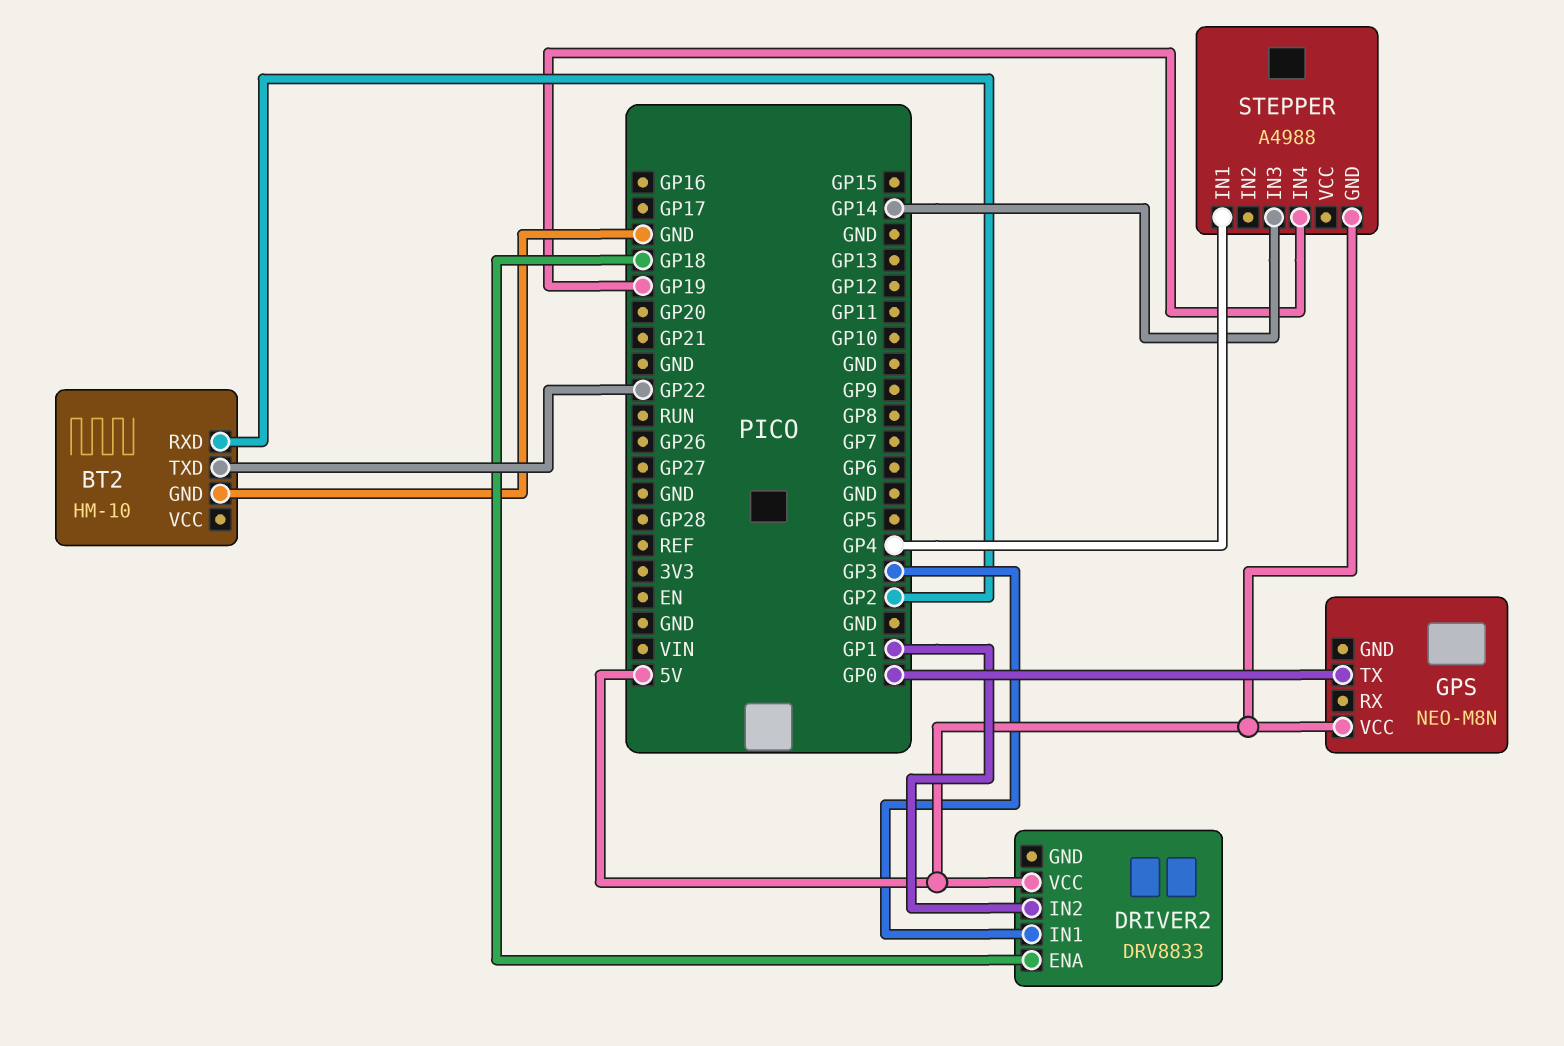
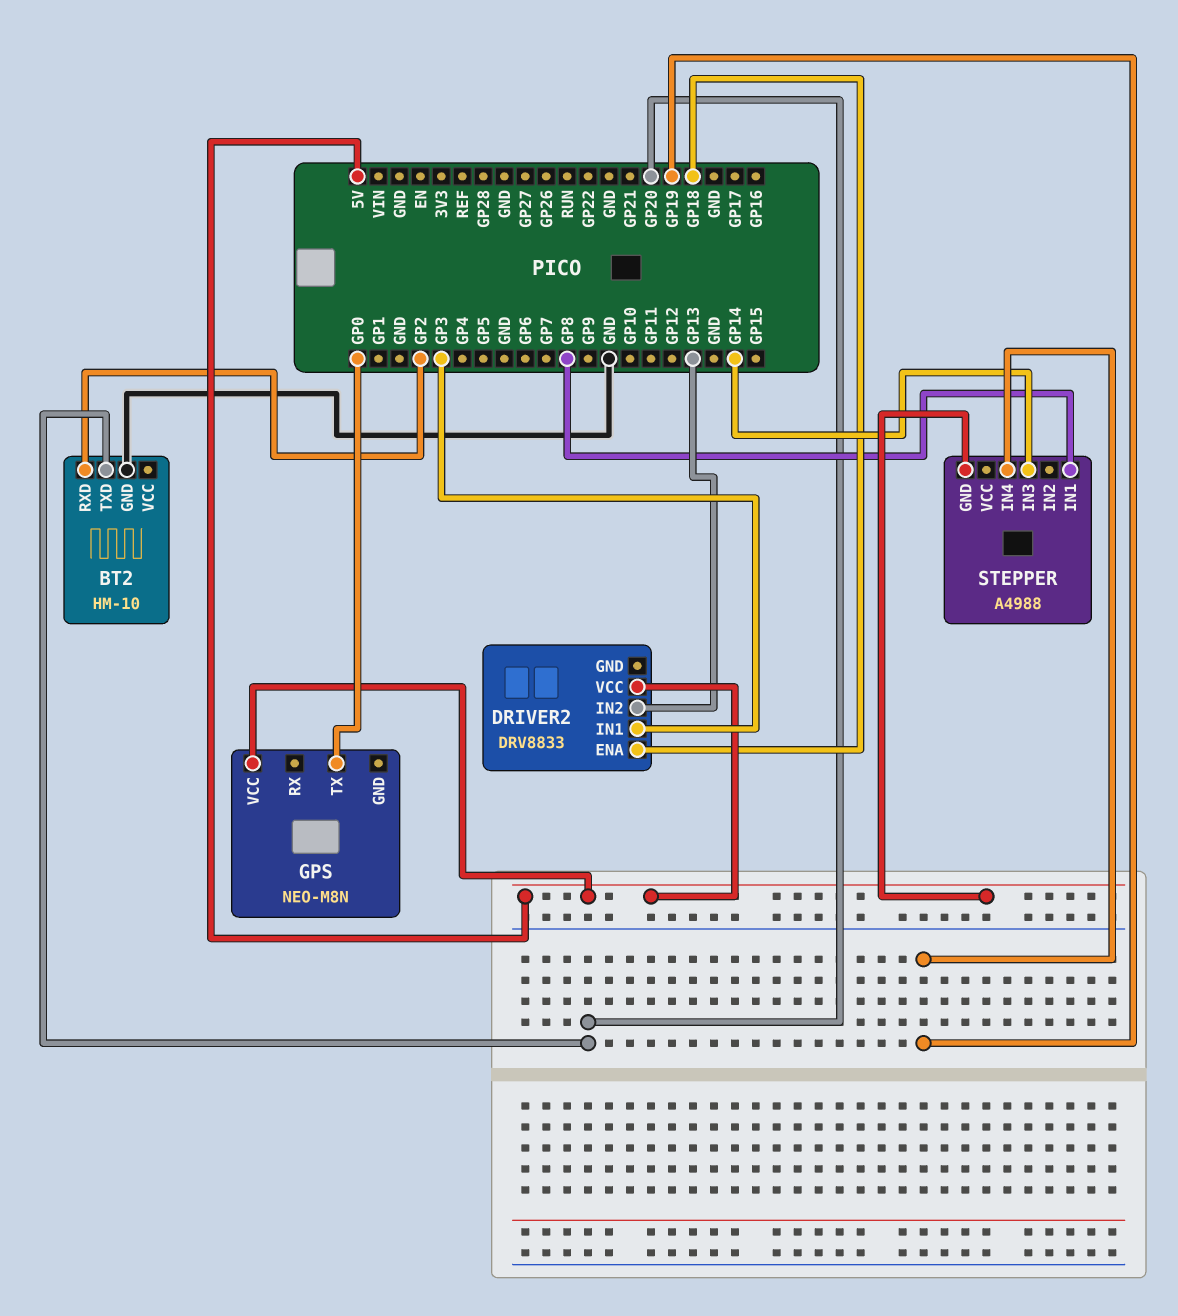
BT2 pin TXD: GP22 -> GP20
DRIVER2 pin IN2: GP1 -> GP13
STEPPER pin IN1: GP4 -> GP8

